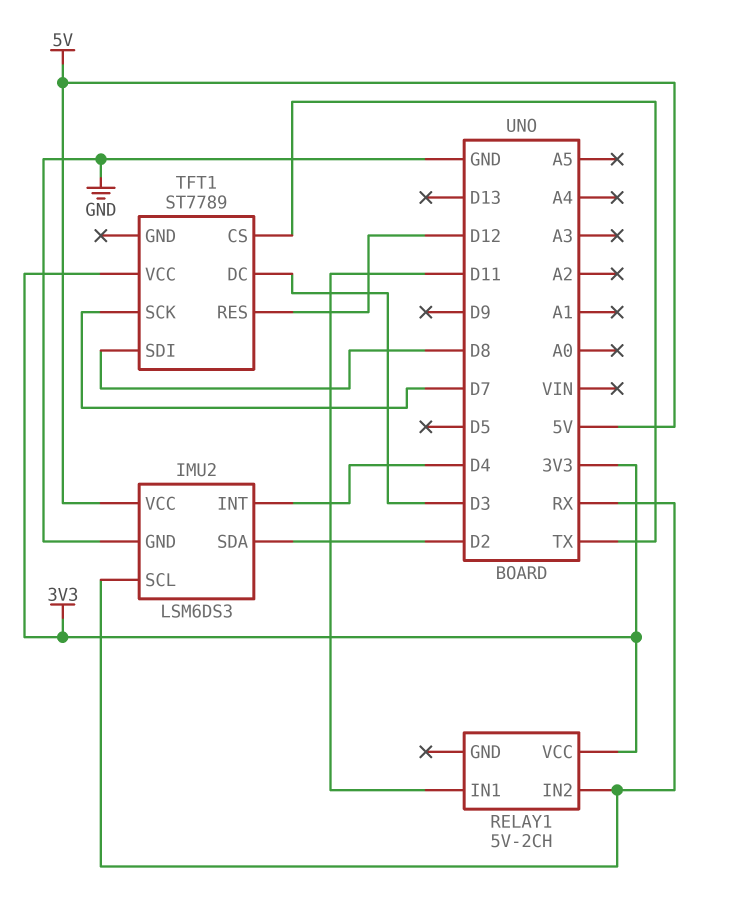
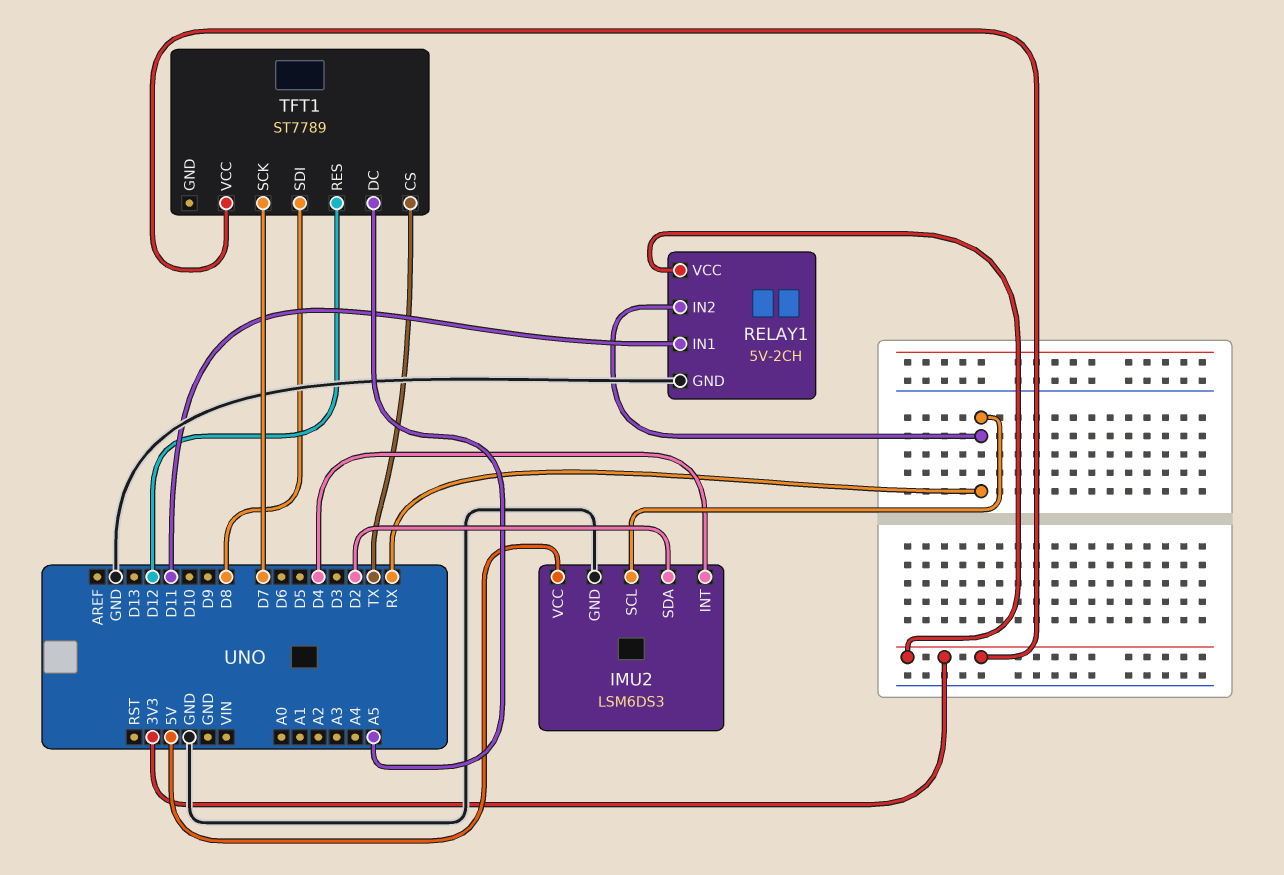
RELAY1 pin GND: none -> GND
TFT1 pin DC: D3 -> A5

